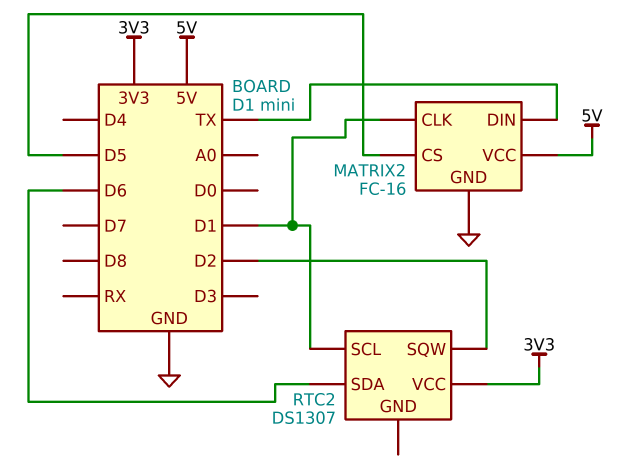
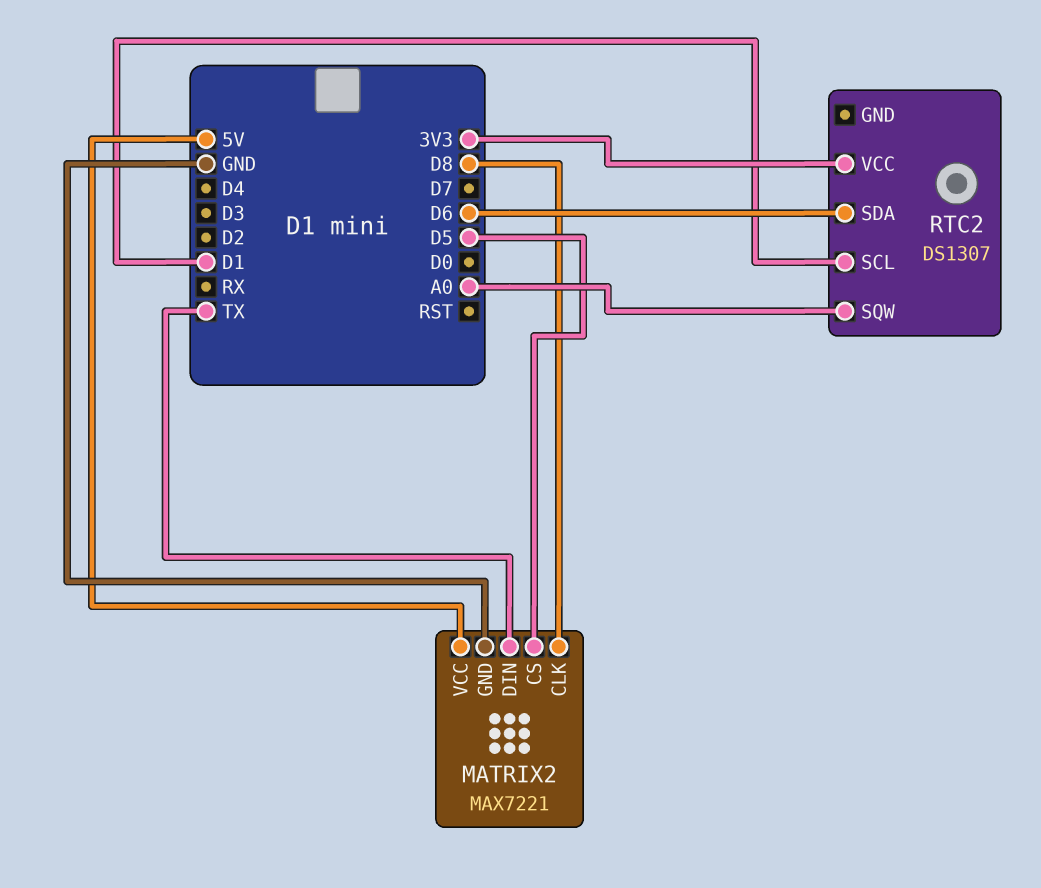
MATRIX2: FC-16 -> MAX7221
MATRIX2 pin CLK: D1 -> D8
RTC2 pin SQW: D2 -> A0

